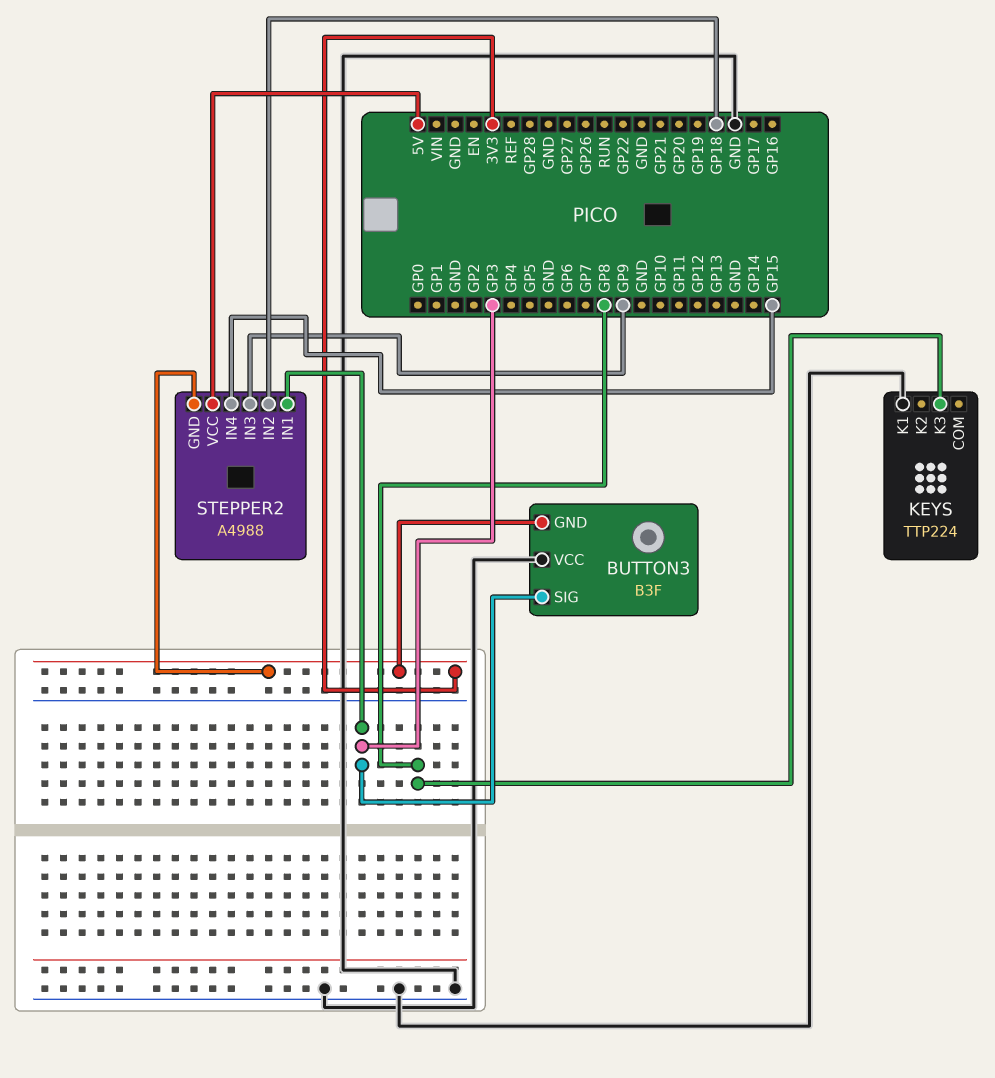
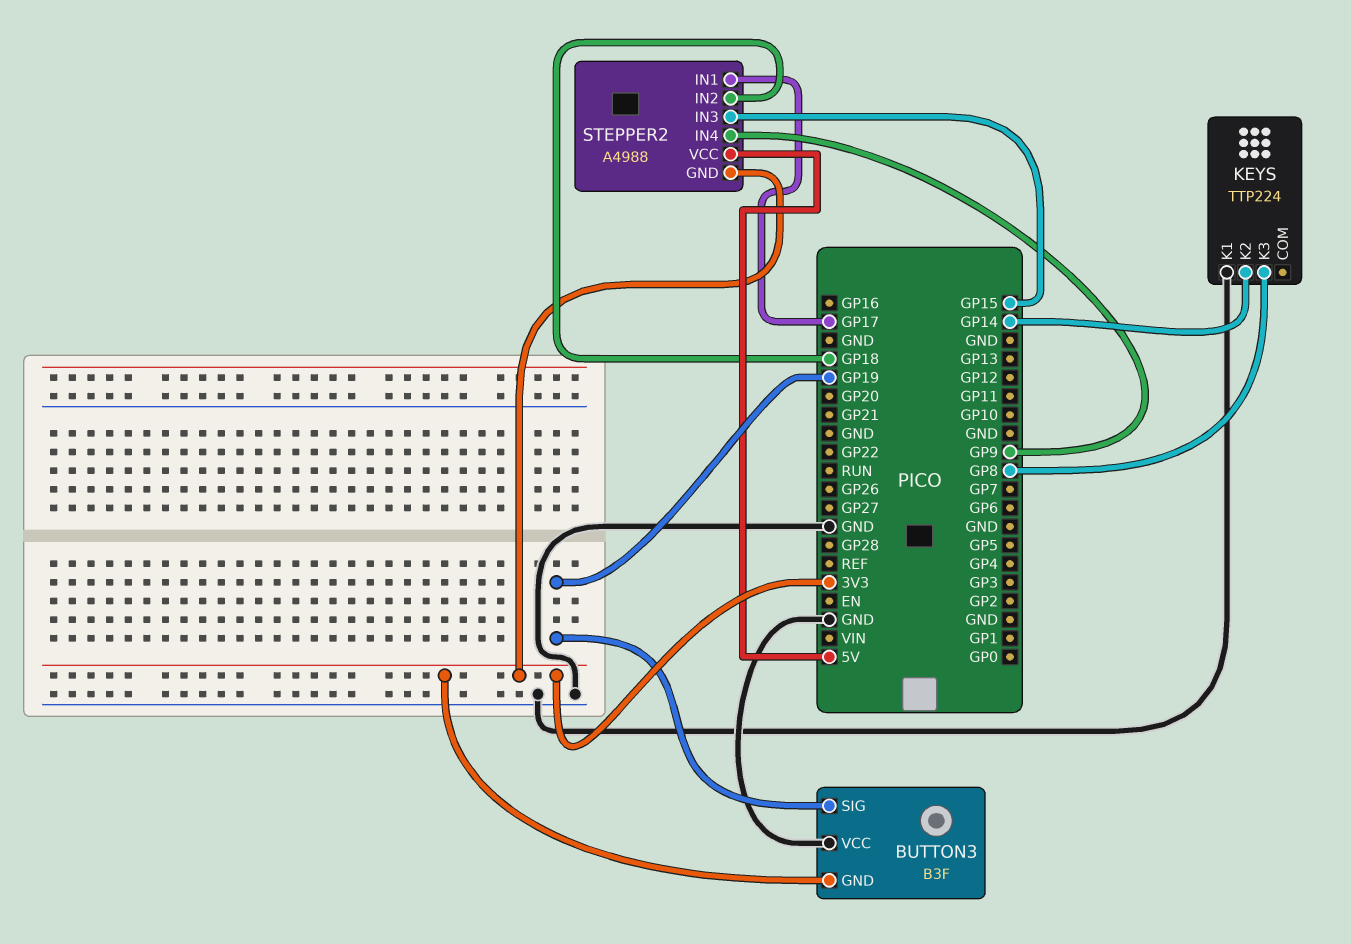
BUTTON3 pin SIG: GP3 -> GP19
KEYS pin K2: none -> GP14
STEPPER2 pin IN1: GP3 -> GP17
STEPPER2 pin IN3: GP9 -> GP15
STEPPER2 pin IN4: GP15 -> GP9

